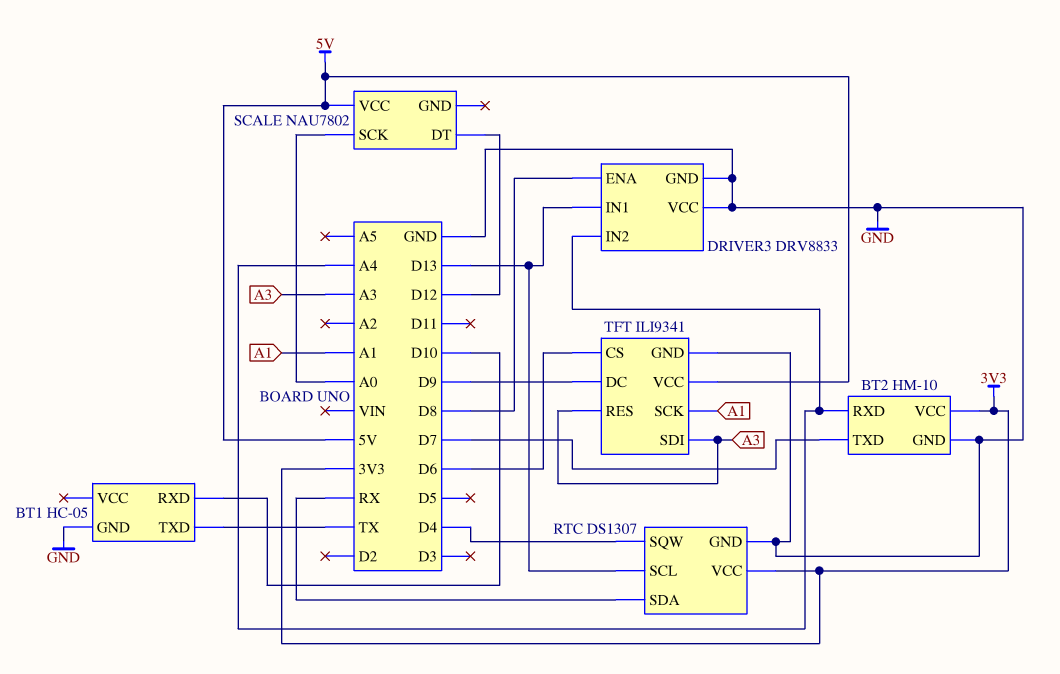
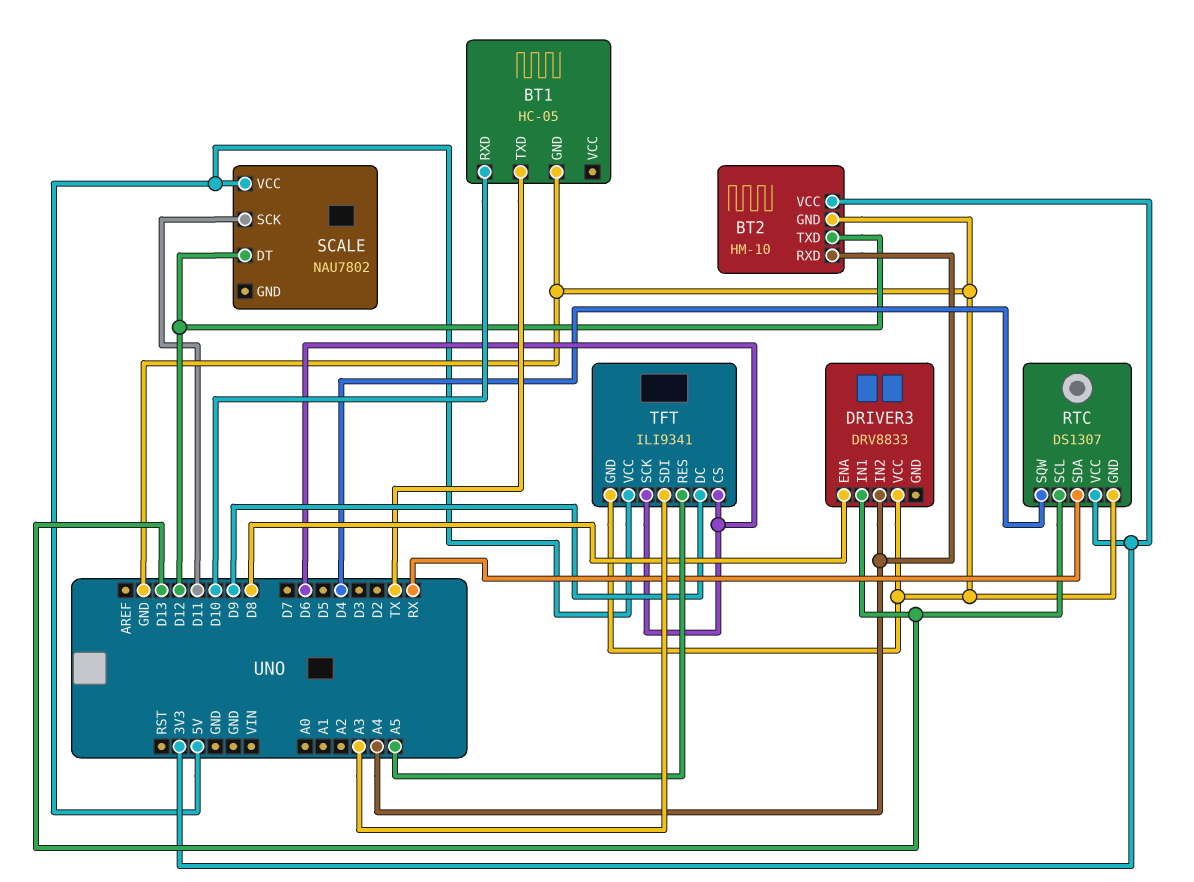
BT2 pin TXD: D7 -> D12
DRIVER3 pin GND: GND -> none
SCALE pin SCK: A0 -> D11
TFT pin RES: A3 -> A5
TFT pin SCK: A1 -> D6

